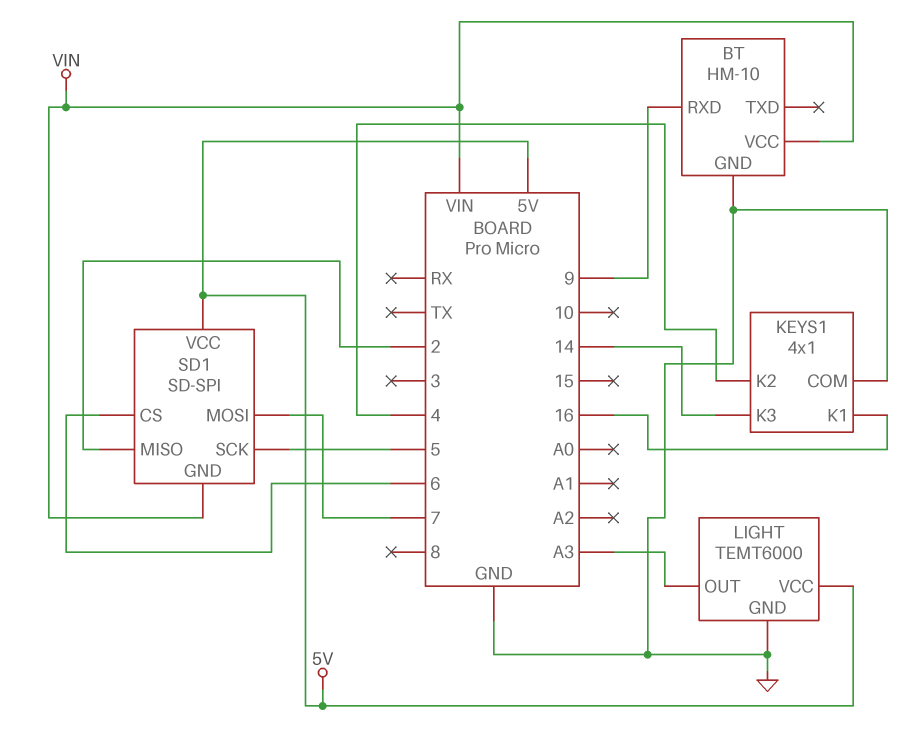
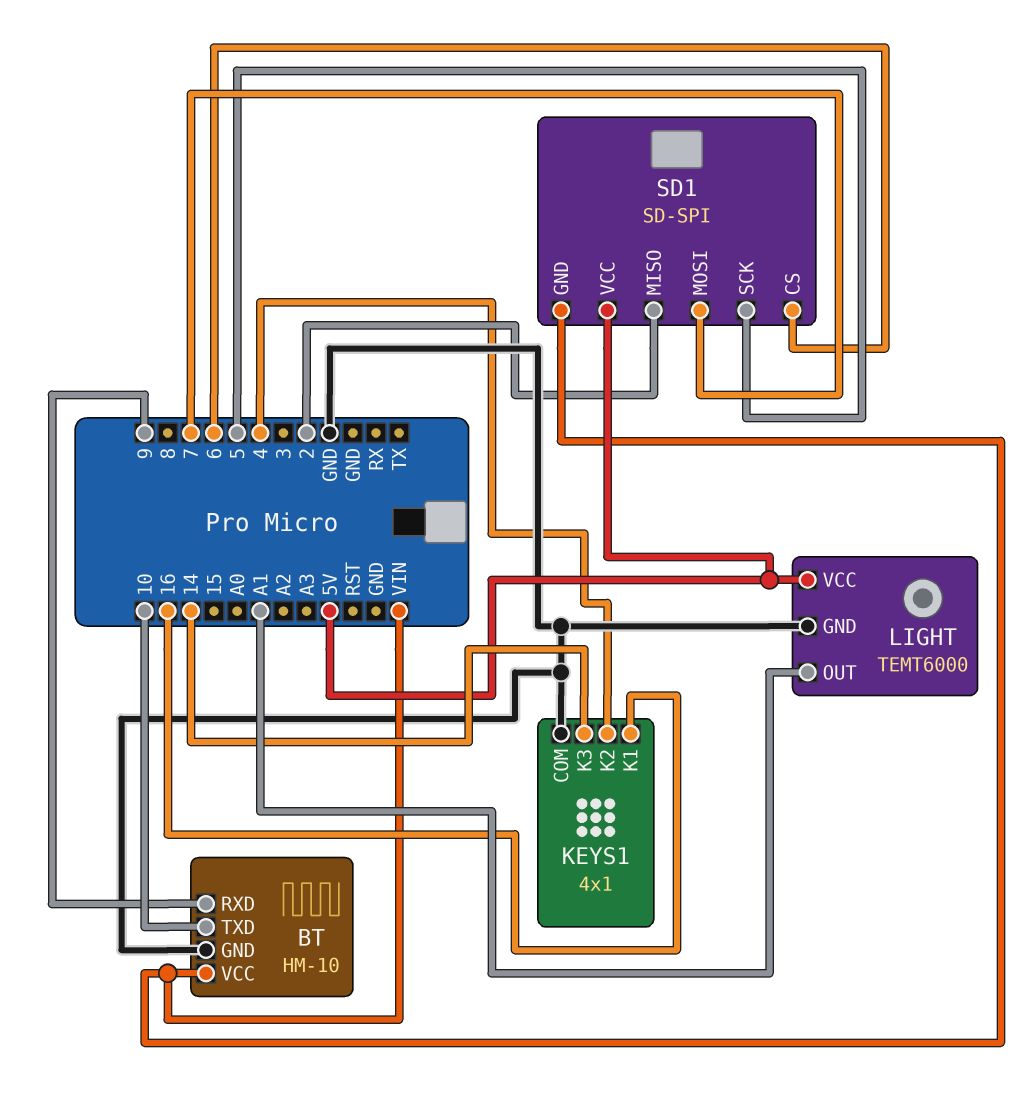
BT pin TXD: none -> 10
LIGHT pin OUT: A3 -> A1

